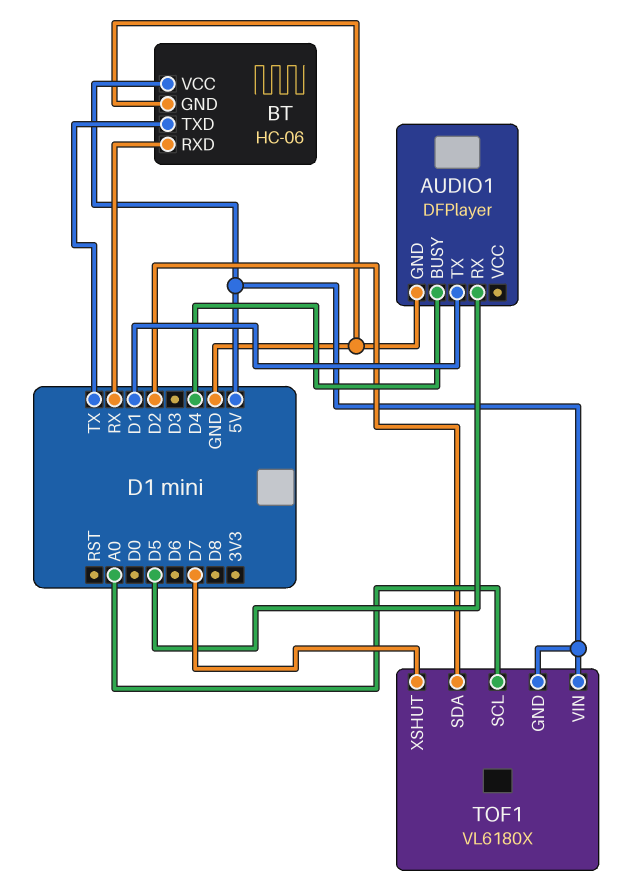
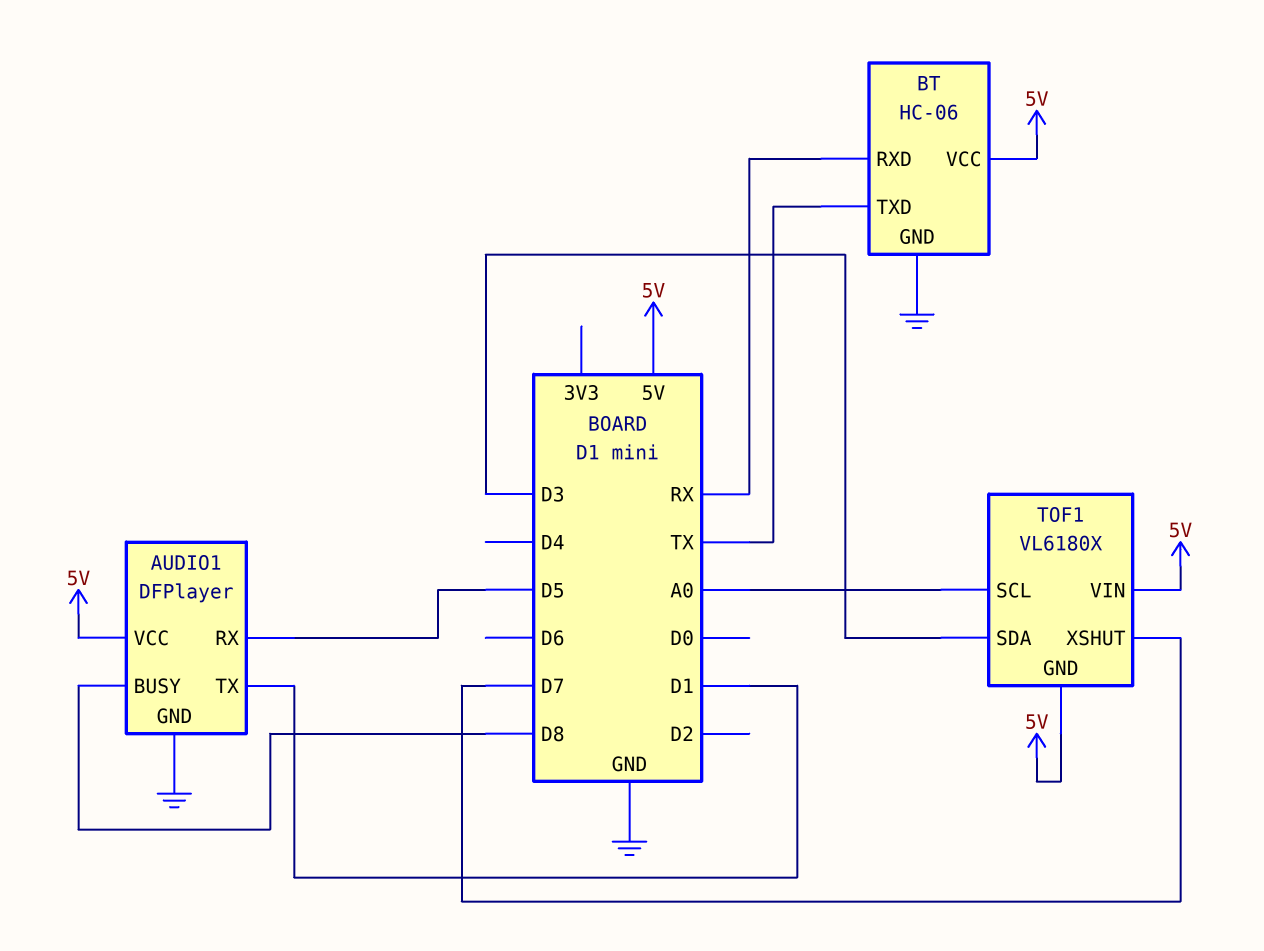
AUDIO1 pin BUSY: D4 -> D8
AUDIO1 pin VCC: none -> 5V
TOF1 pin SDA: D2 -> D3

